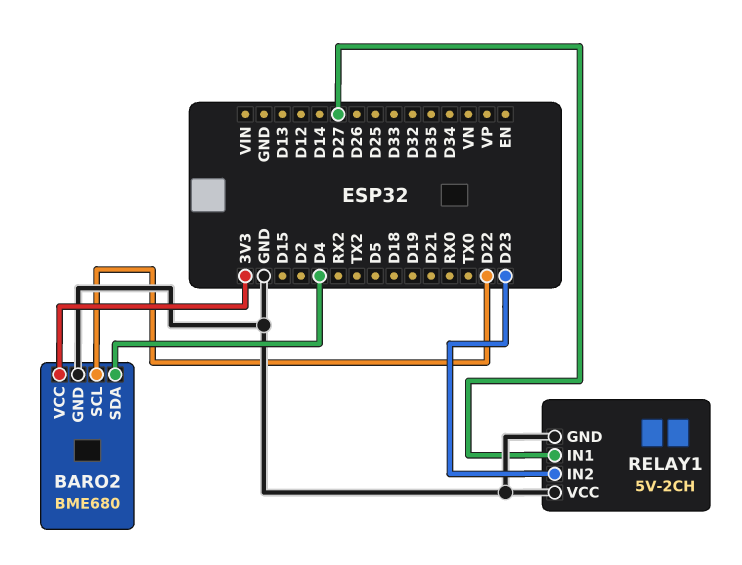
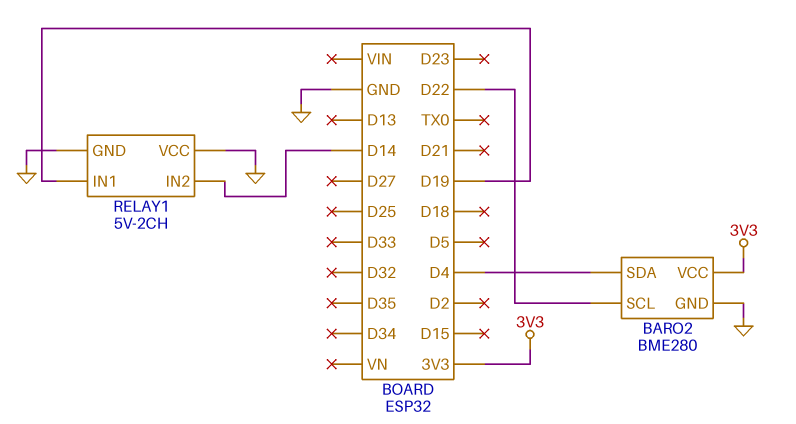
BARO2: BME680 -> BME280
RELAY1 pin IN1: D27 -> D19
RELAY1 pin IN2: D23 -> D14

